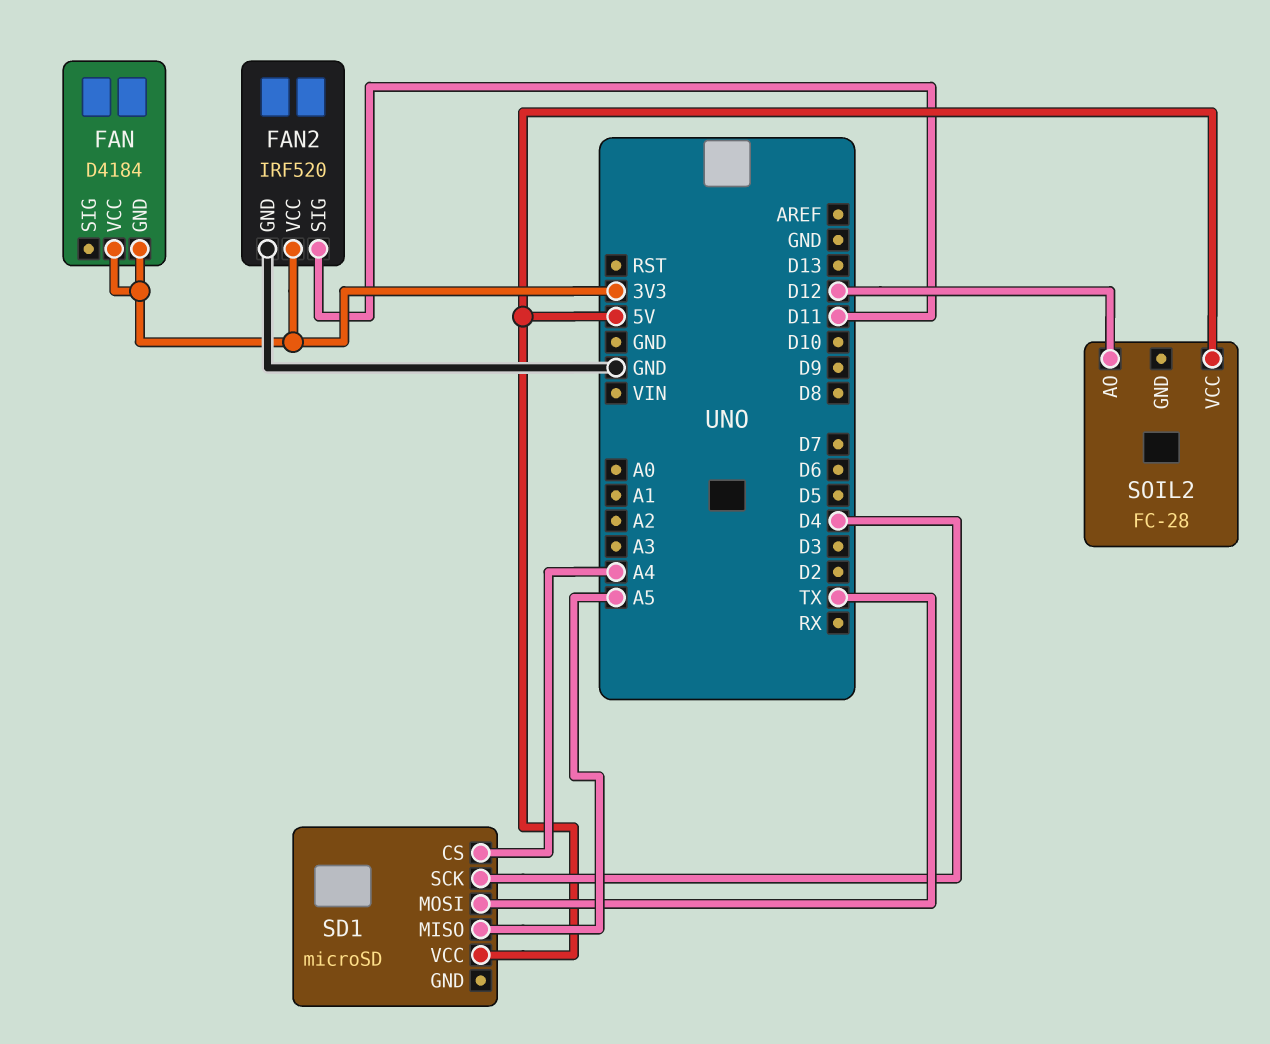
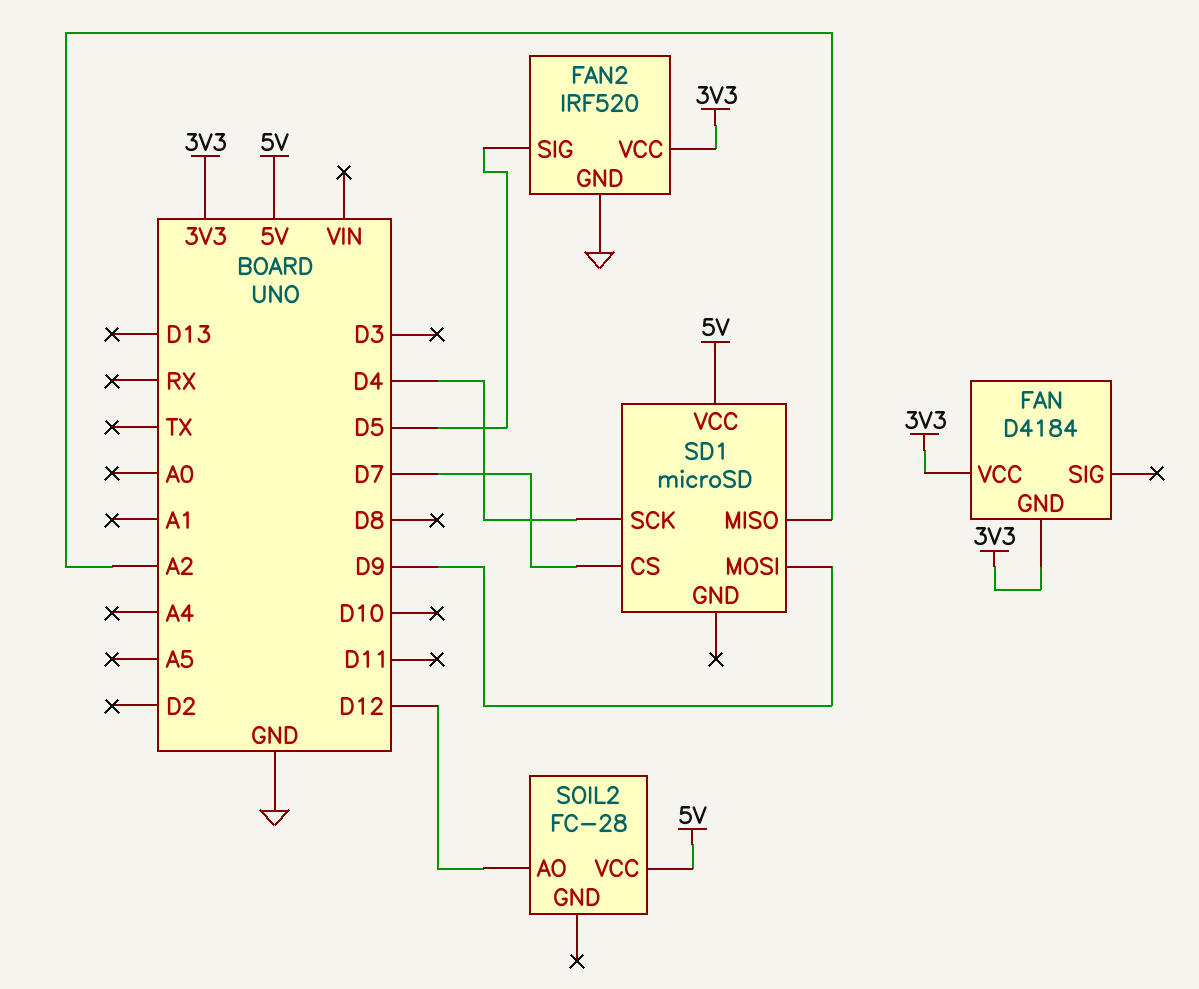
FAN2 pin SIG: D11 -> D5
SD1 pin CS: A4 -> D7
SD1 pin MISO: A5 -> A2
SD1 pin MOSI: TX -> D9

